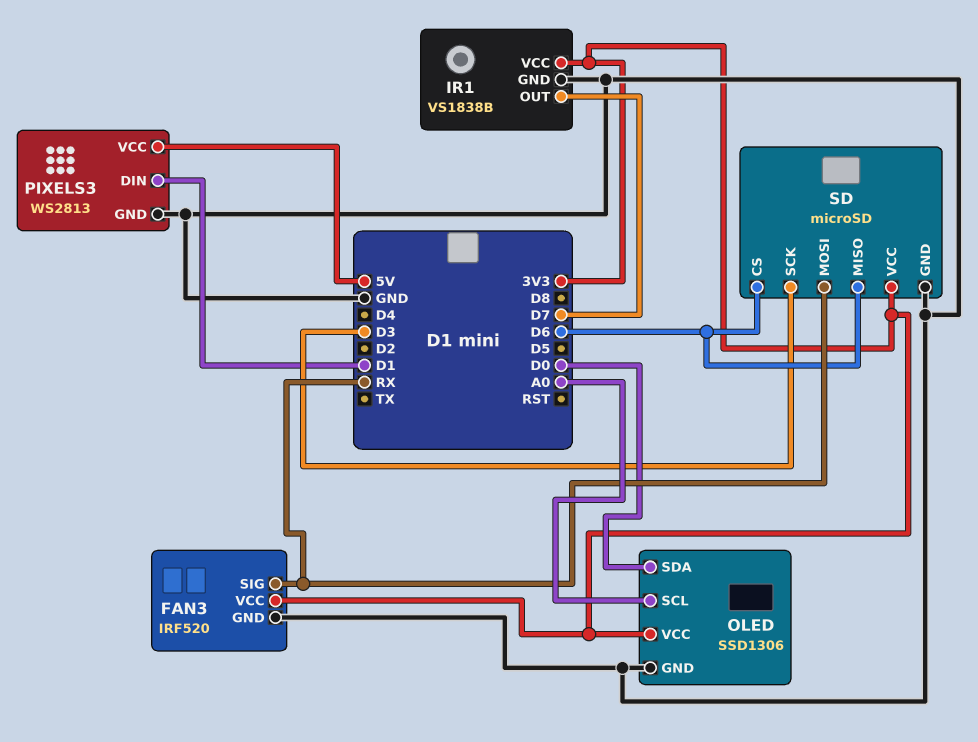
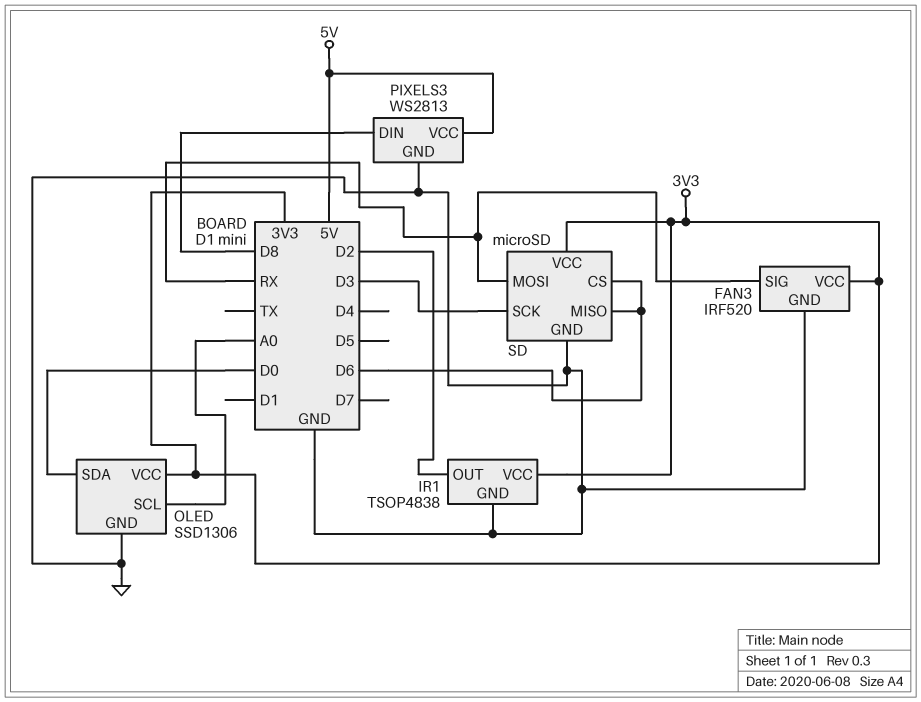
IR1: VS1838B -> TSOP4838
IR1 pin OUT: D7 -> D2
PIXELS3 pin DIN: D1 -> D8

